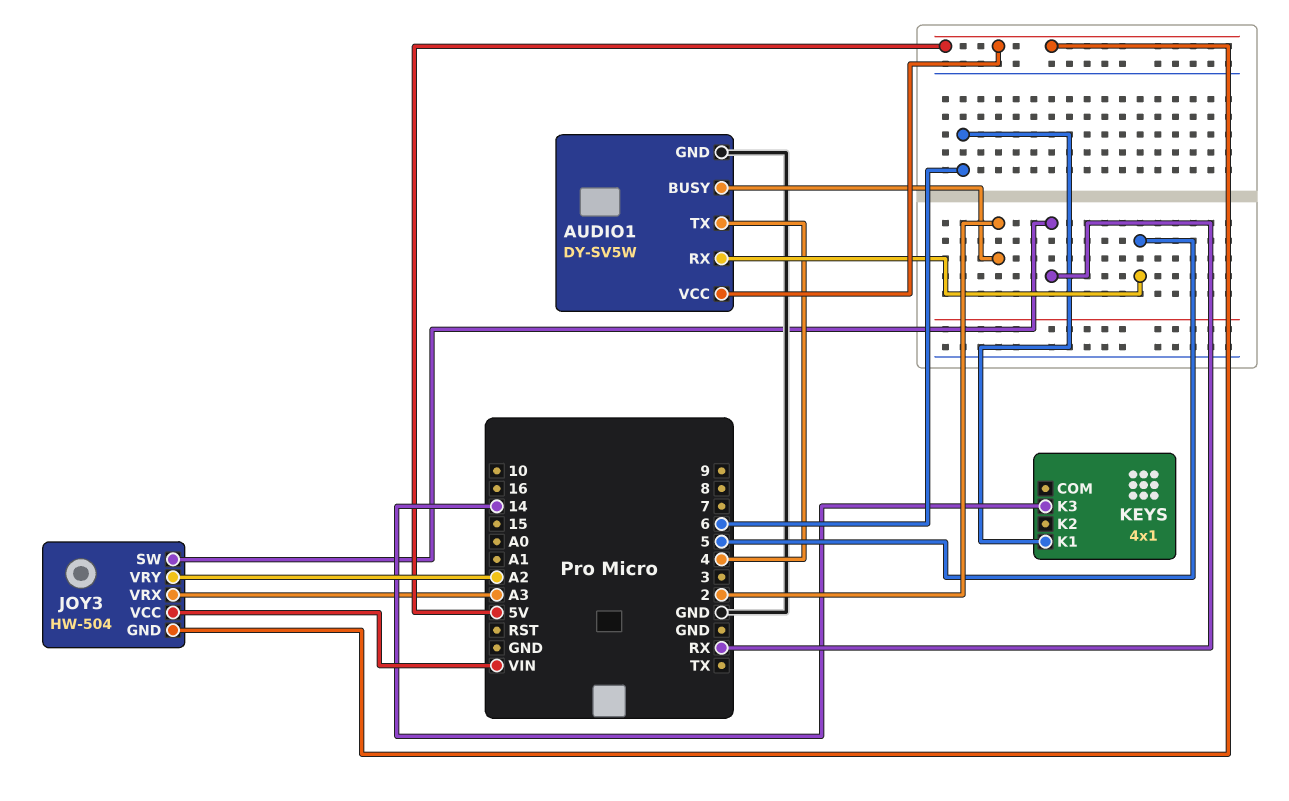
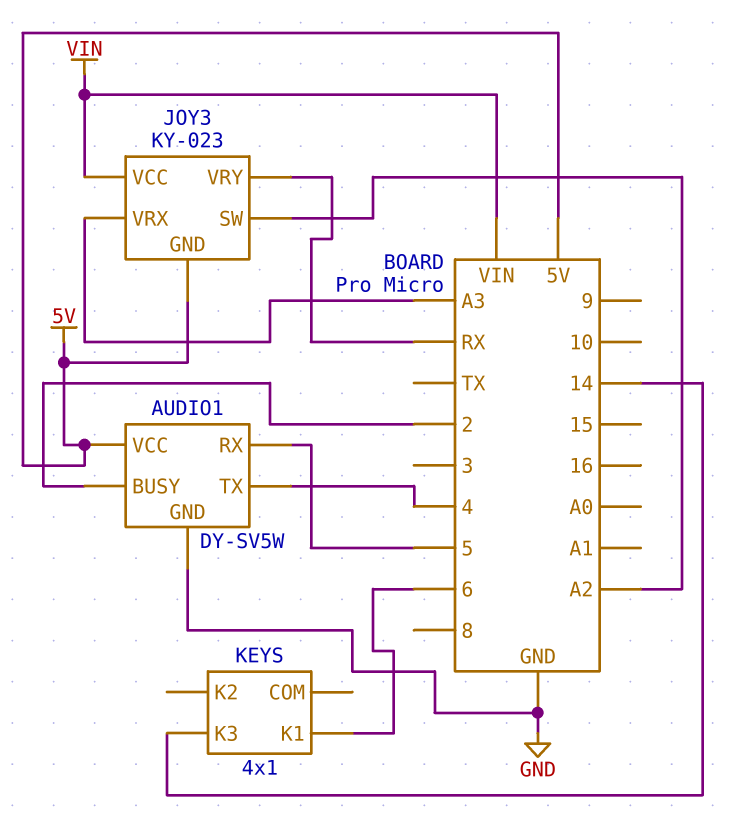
JOY3: HW-504 -> KY-023
JOY3 pin SW: RX -> A2
JOY3 pin VRY: A2 -> RX

